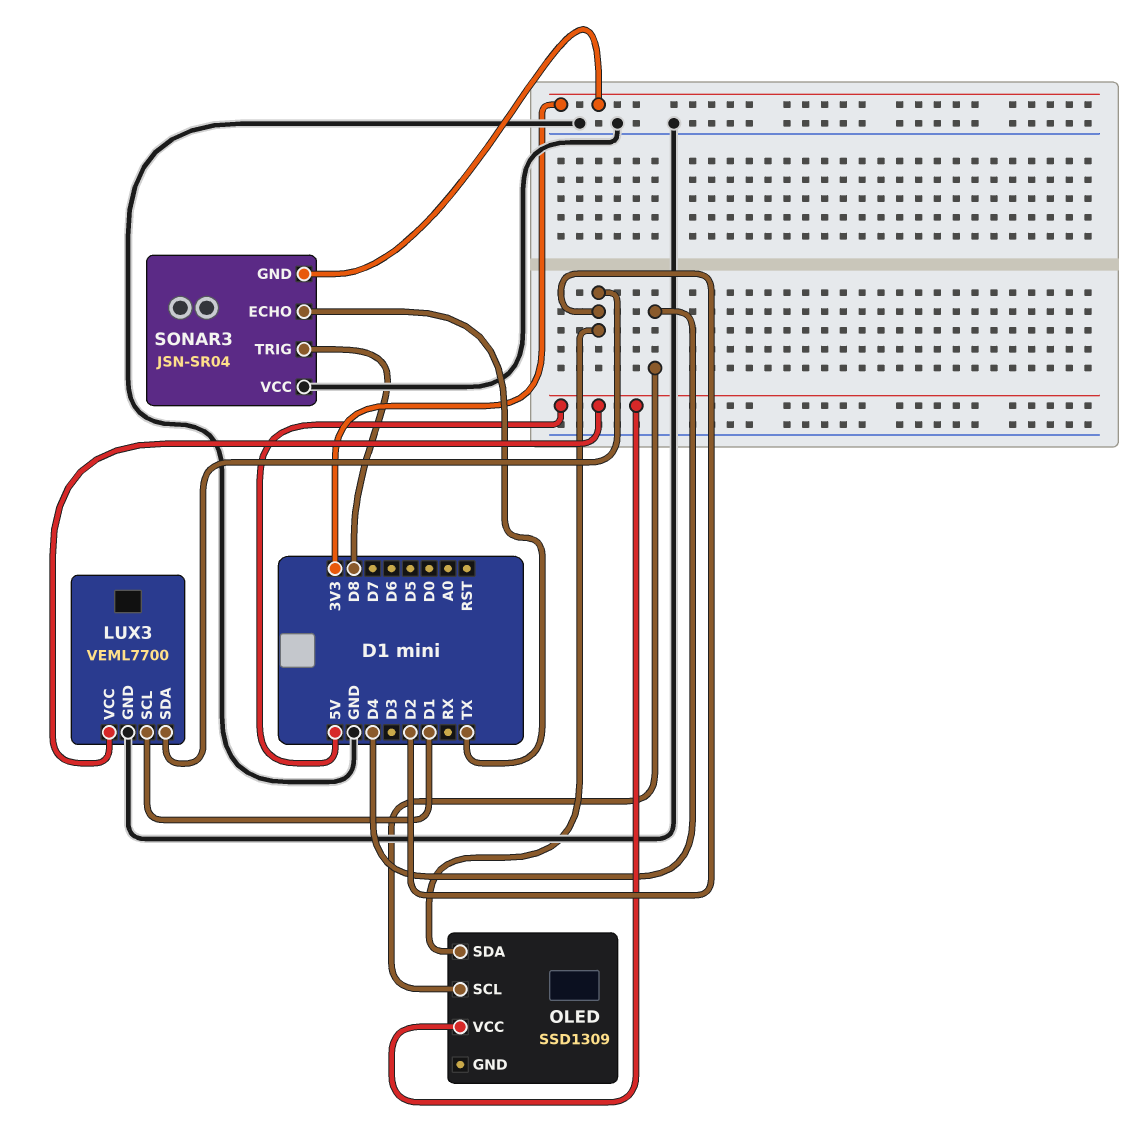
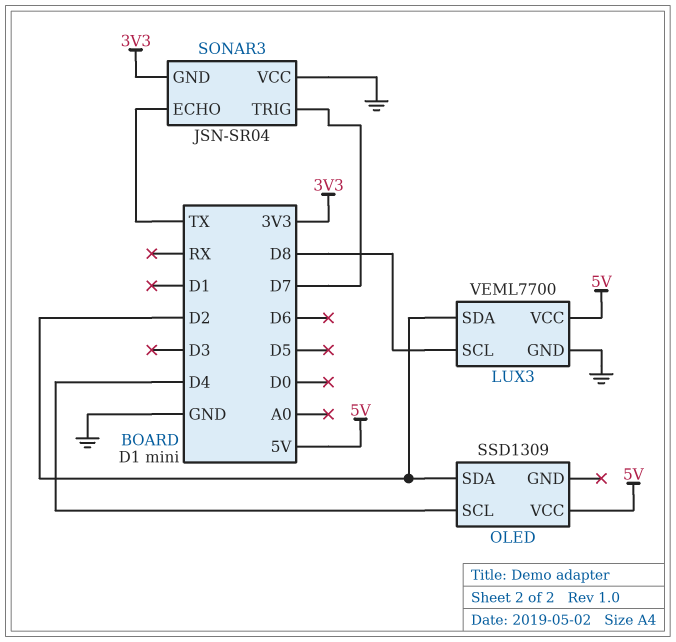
LUX3 pin SCL: D1 -> D8
SONAR3 pin TRIG: D8 -> D7

